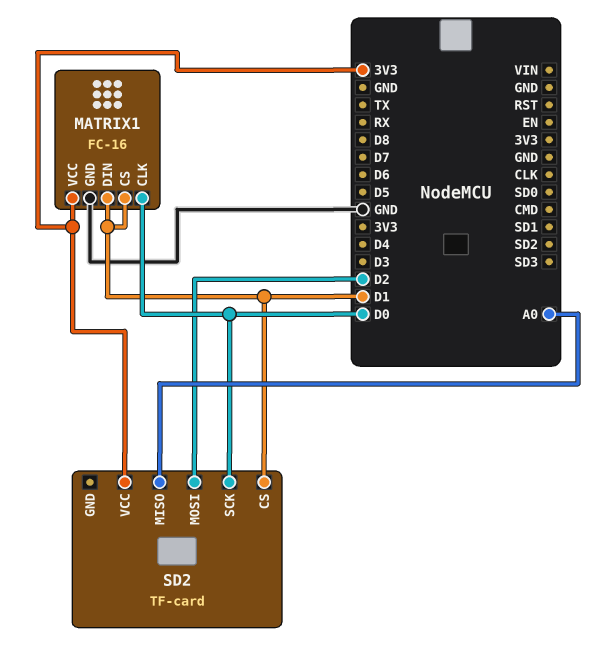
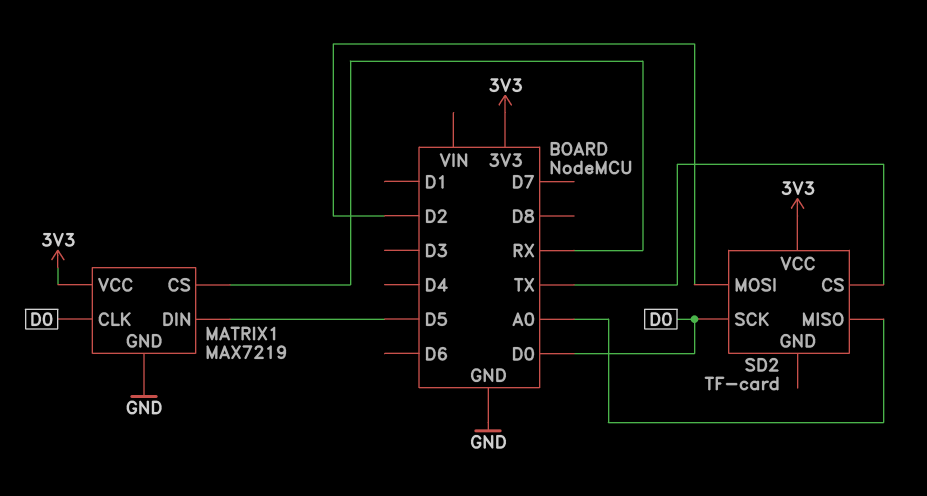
MATRIX1: FC-16 -> MAX7219
MATRIX1 pin CS: D1 -> RX
MATRIX1 pin DIN: D1 -> D5
SD2 pin CS: D1 -> TX

